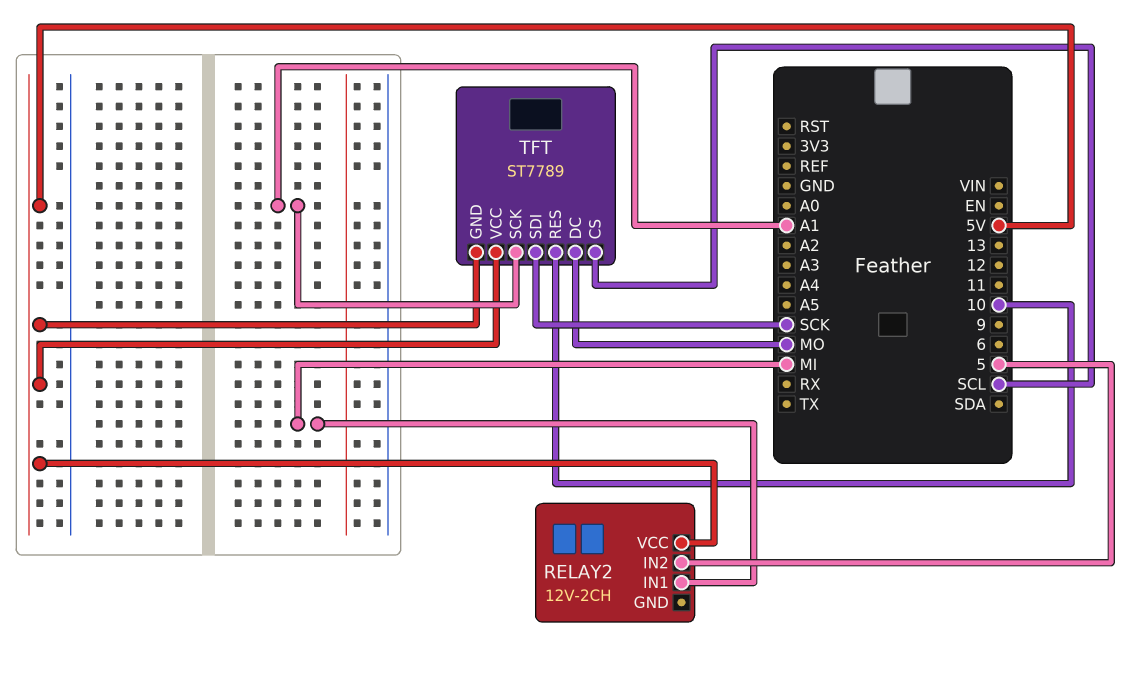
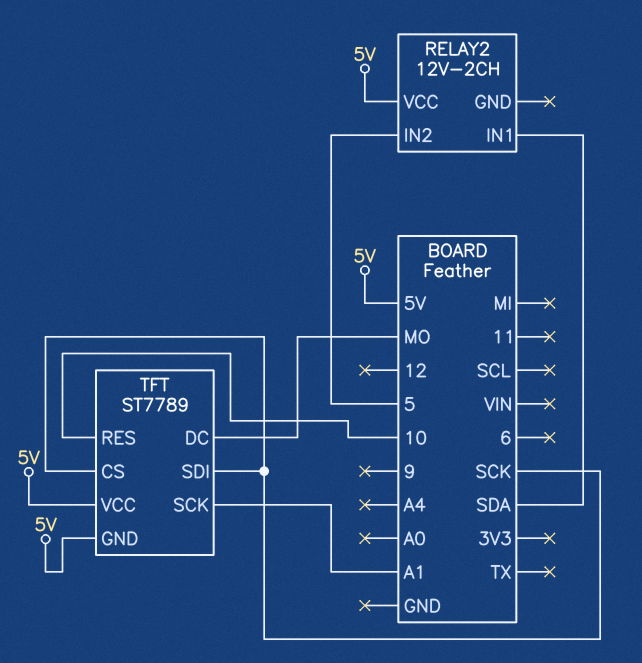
RELAY2 pin IN1: MI -> SDA
TFT pin CS: SCL -> SCK

